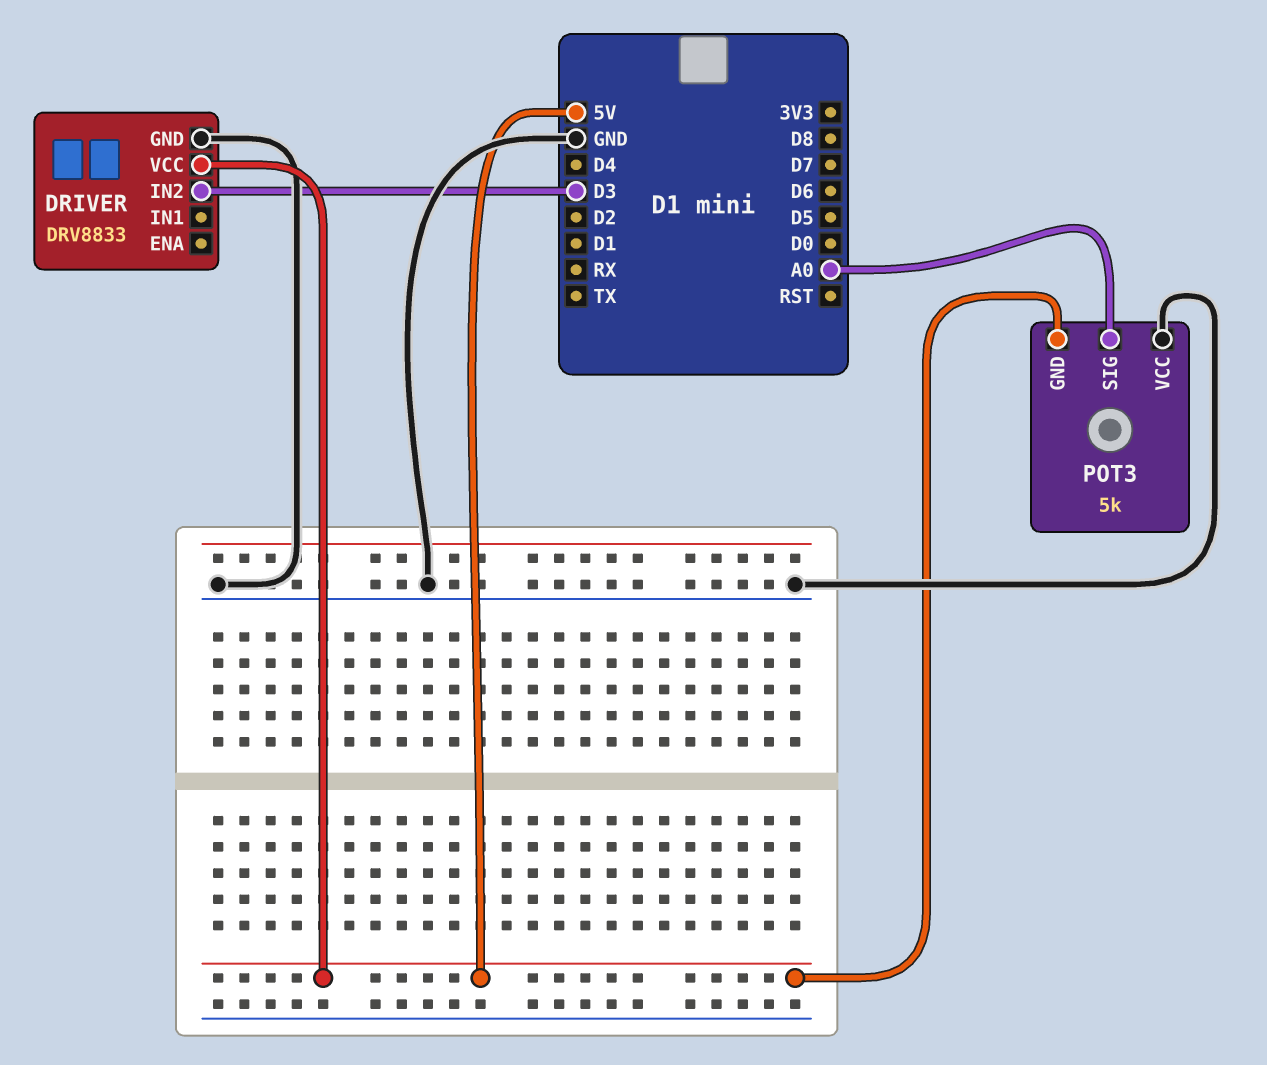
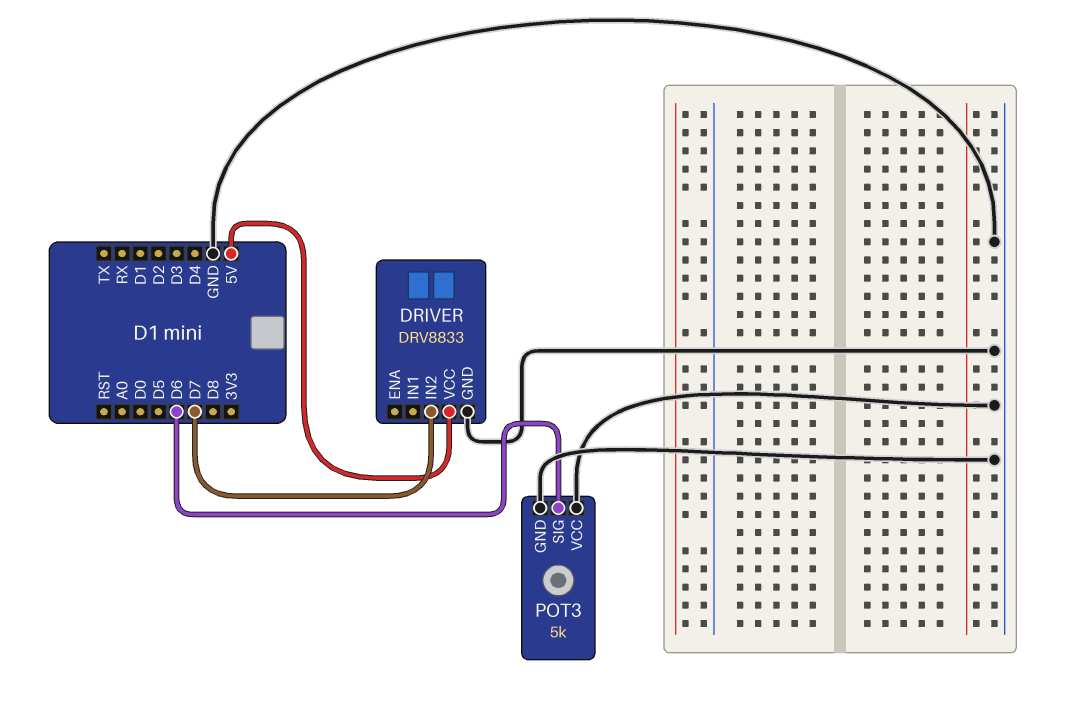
DRIVER pin IN2: D3 -> D7
POT3 pin GND: 5V -> GND
POT3 pin SIG: A0 -> D6

